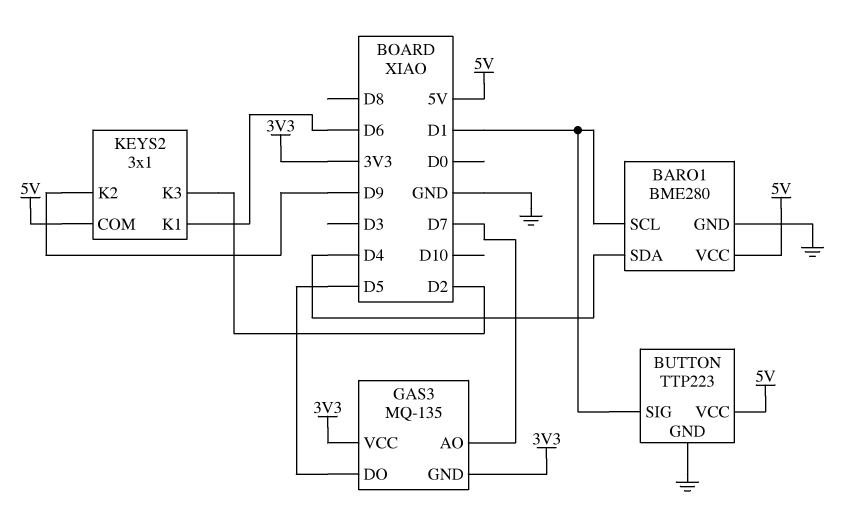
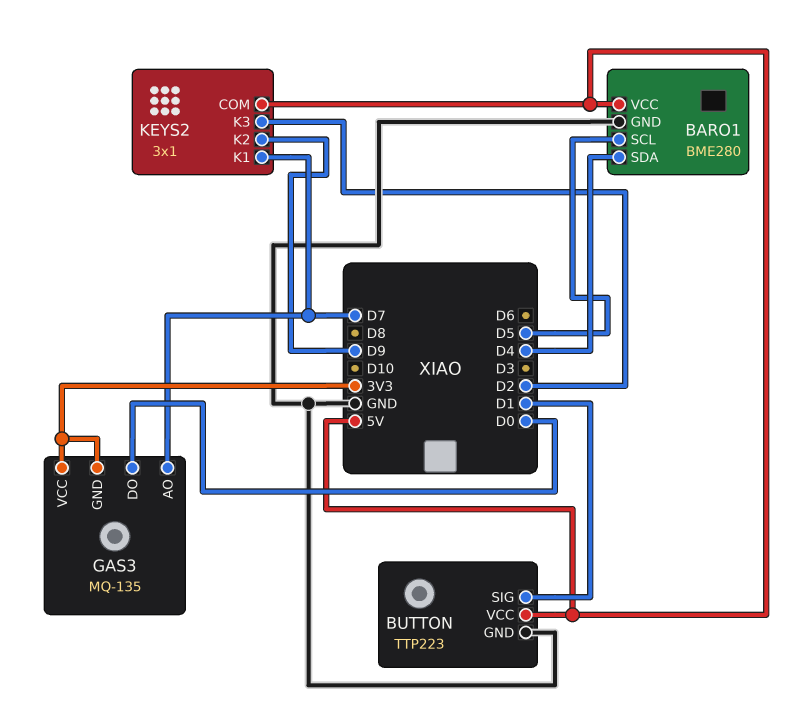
BARO1 pin SCL: D1 -> D5
GAS3 pin DO: D5 -> D0
KEYS2 pin K1: D6 -> D7

